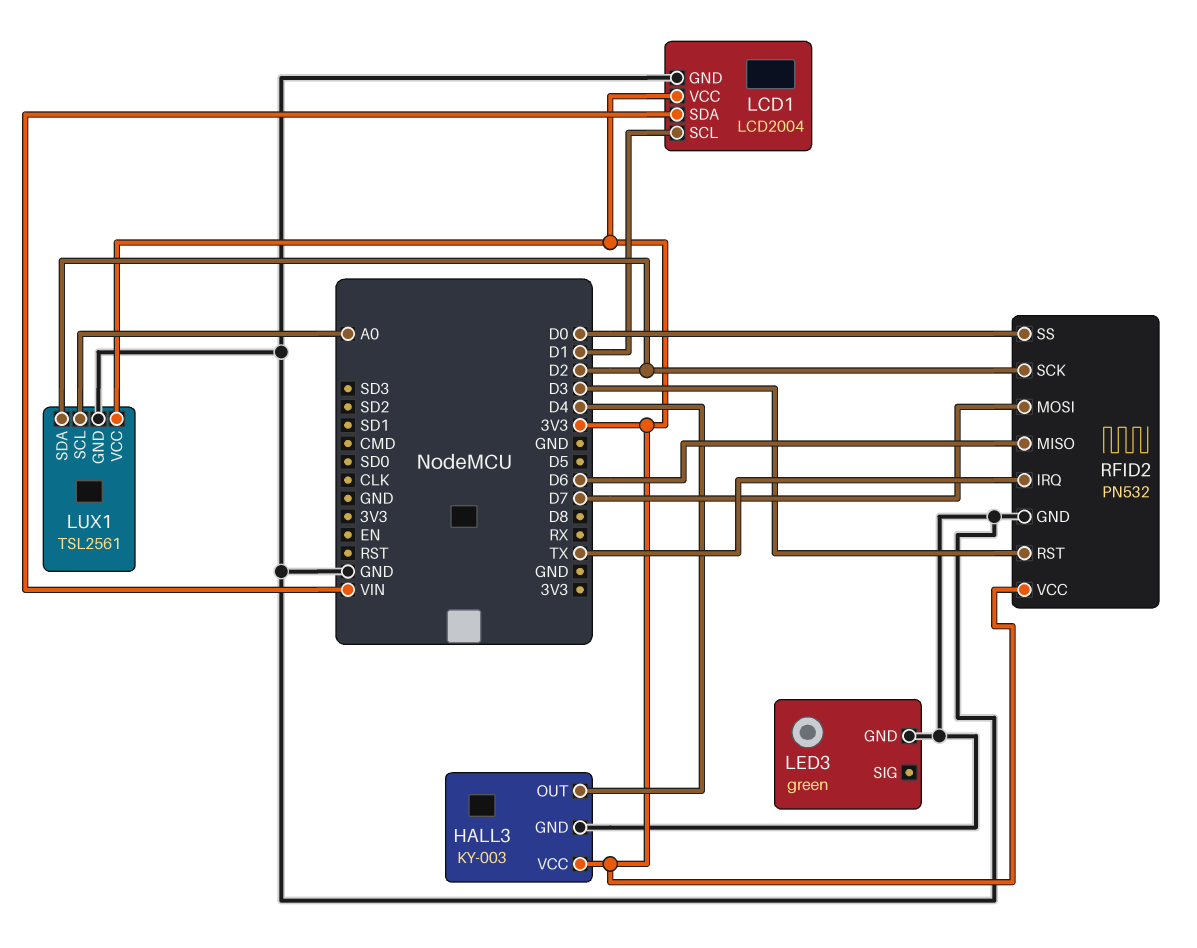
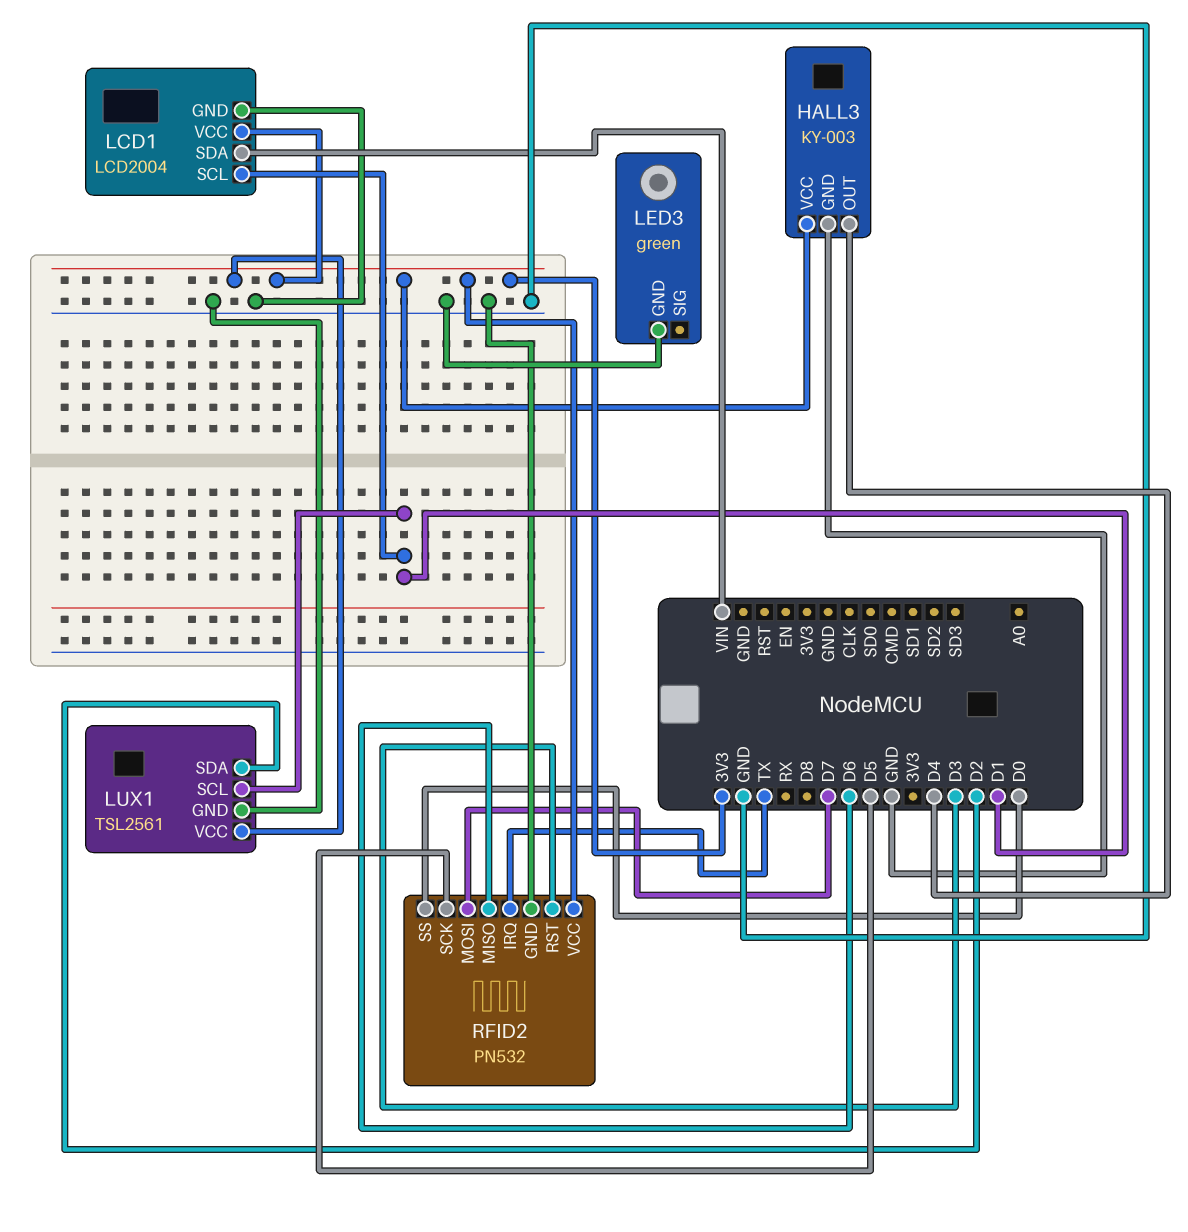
LUX1 pin SCL: A0 -> D1
RFID2 pin SCK: D2 -> D5

